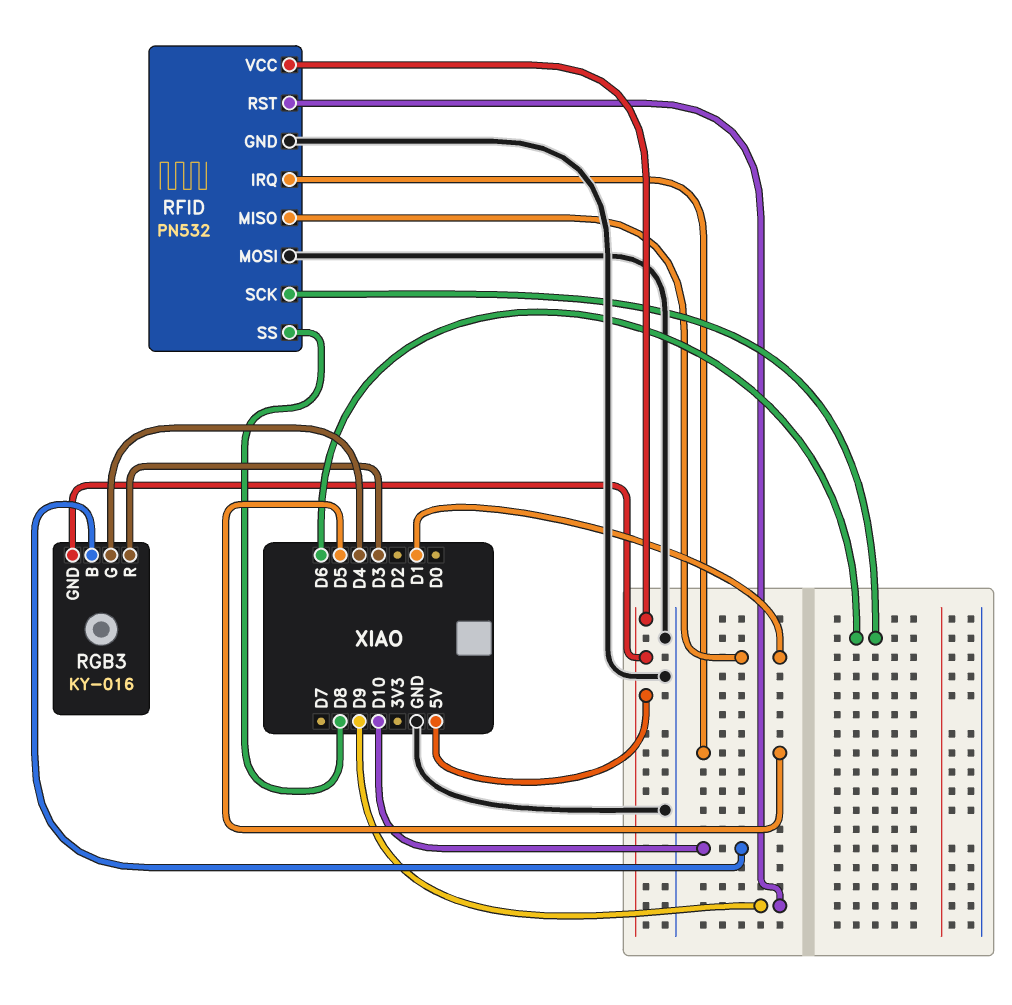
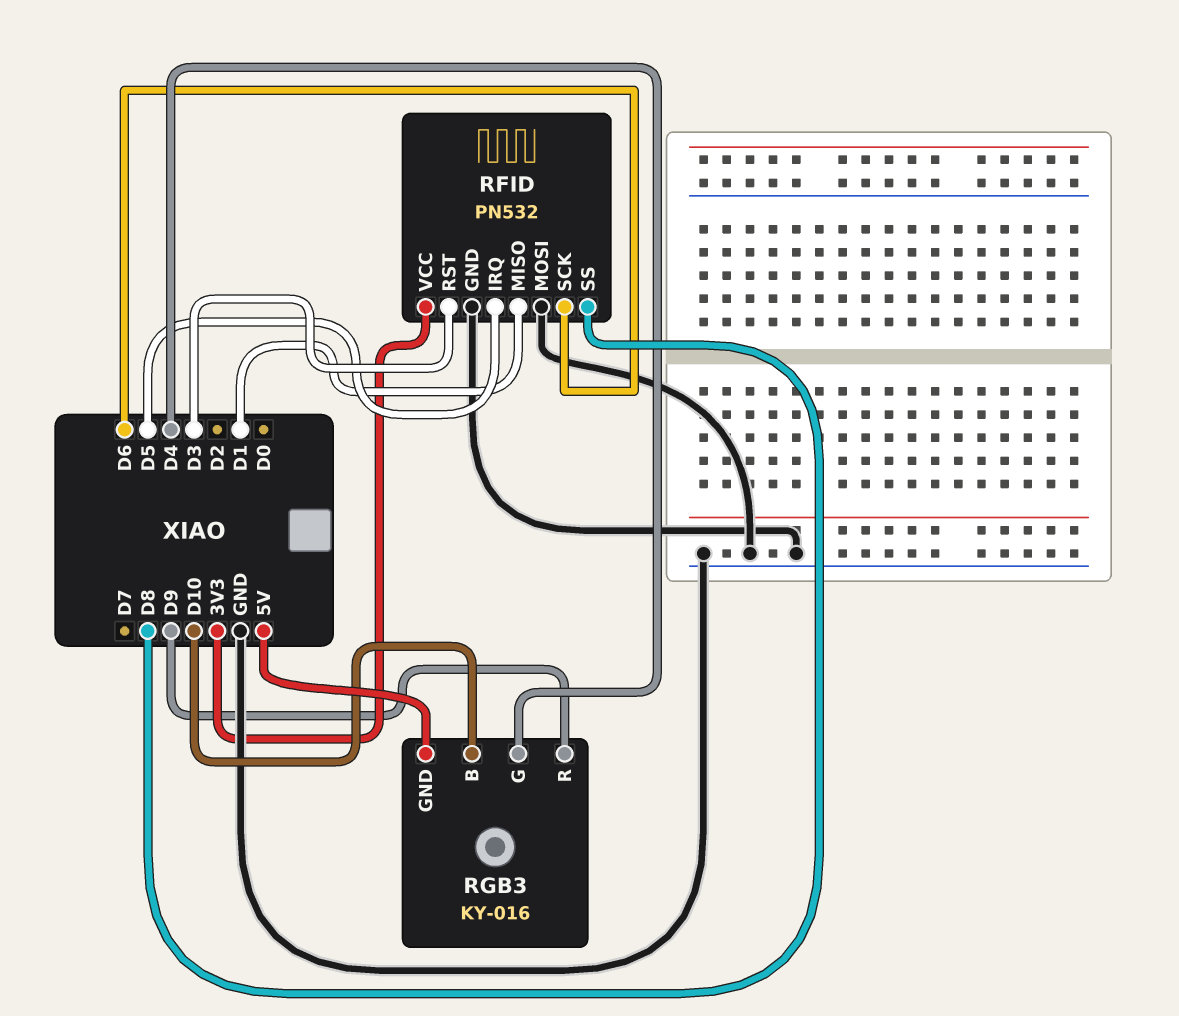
RFID pin RST: D9 -> D3
RFID pin VCC: 5V -> 3V3
RGB3 pin R: D3 -> D9

